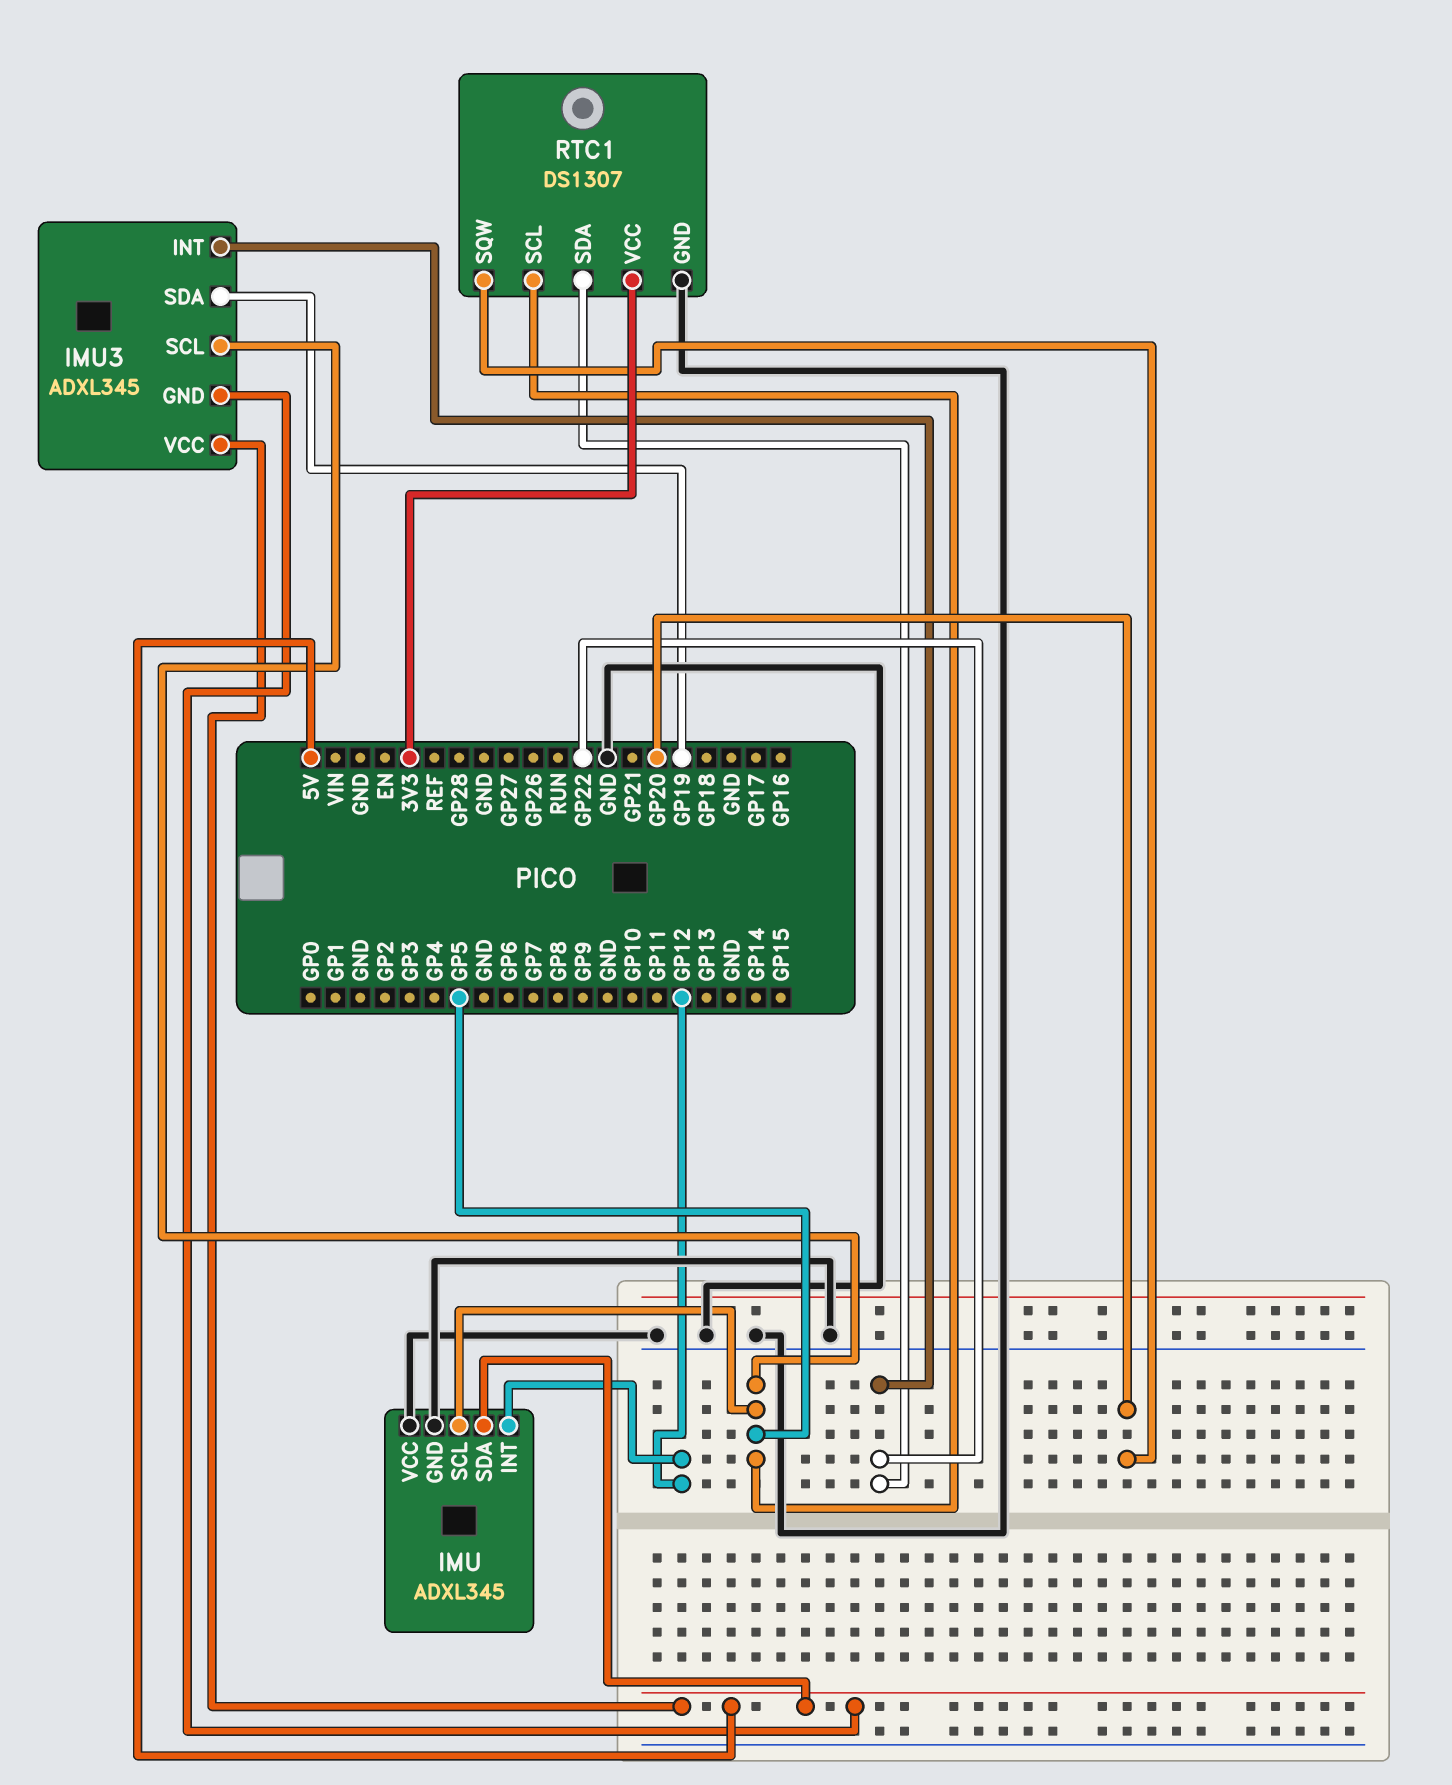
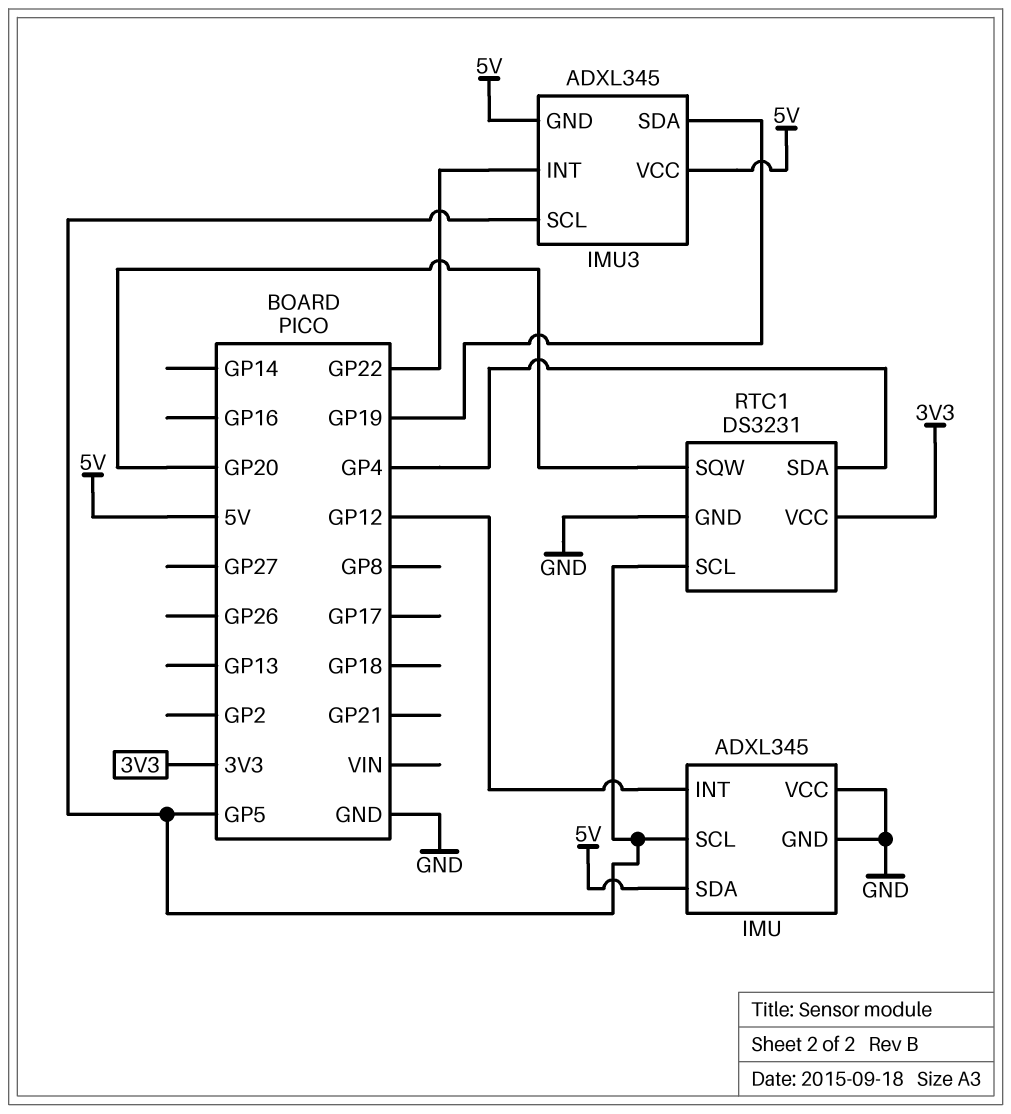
RTC1: DS1307 -> DS3231
RTC1 pin SDA: GP22 -> GP4

